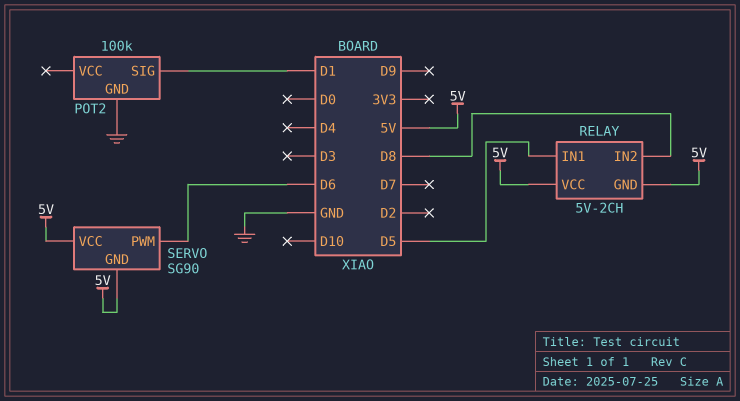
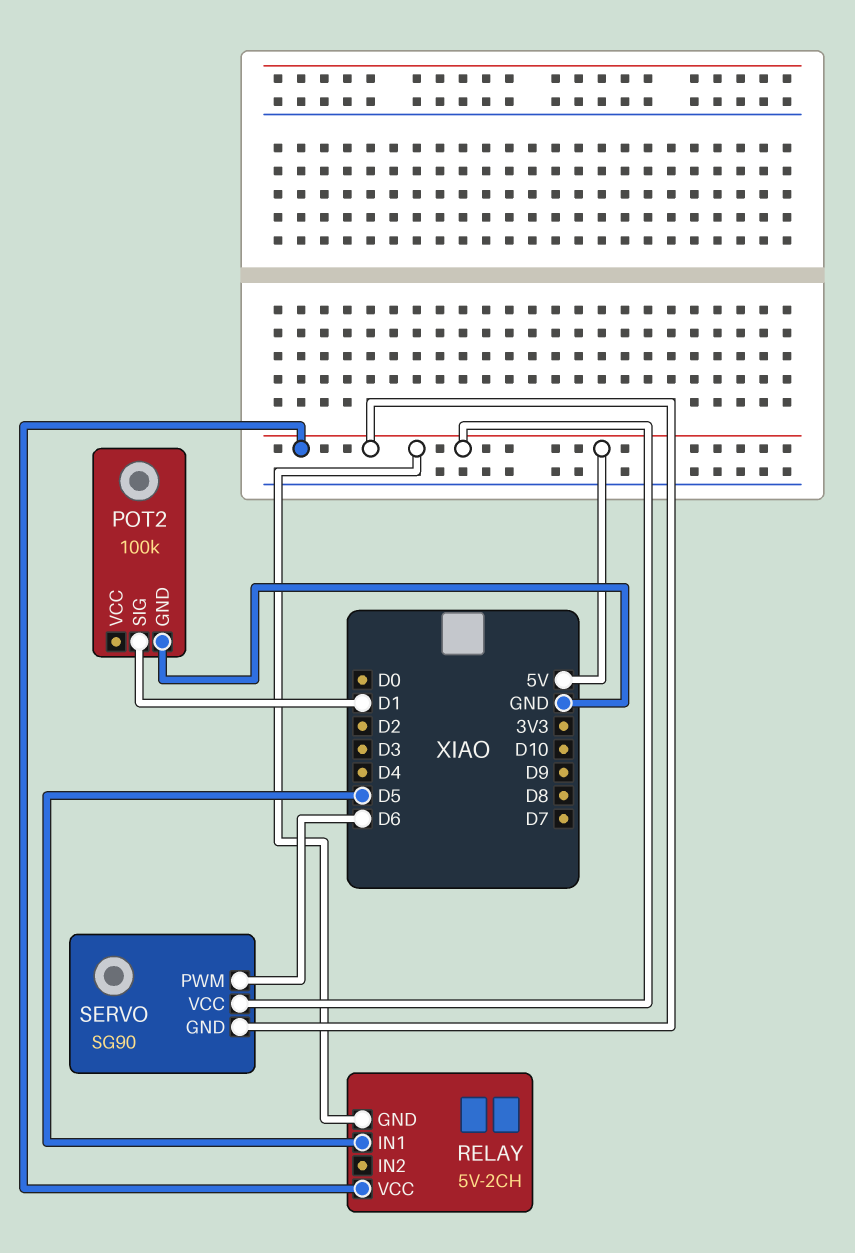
RELAY pin IN2: D8 -> none

